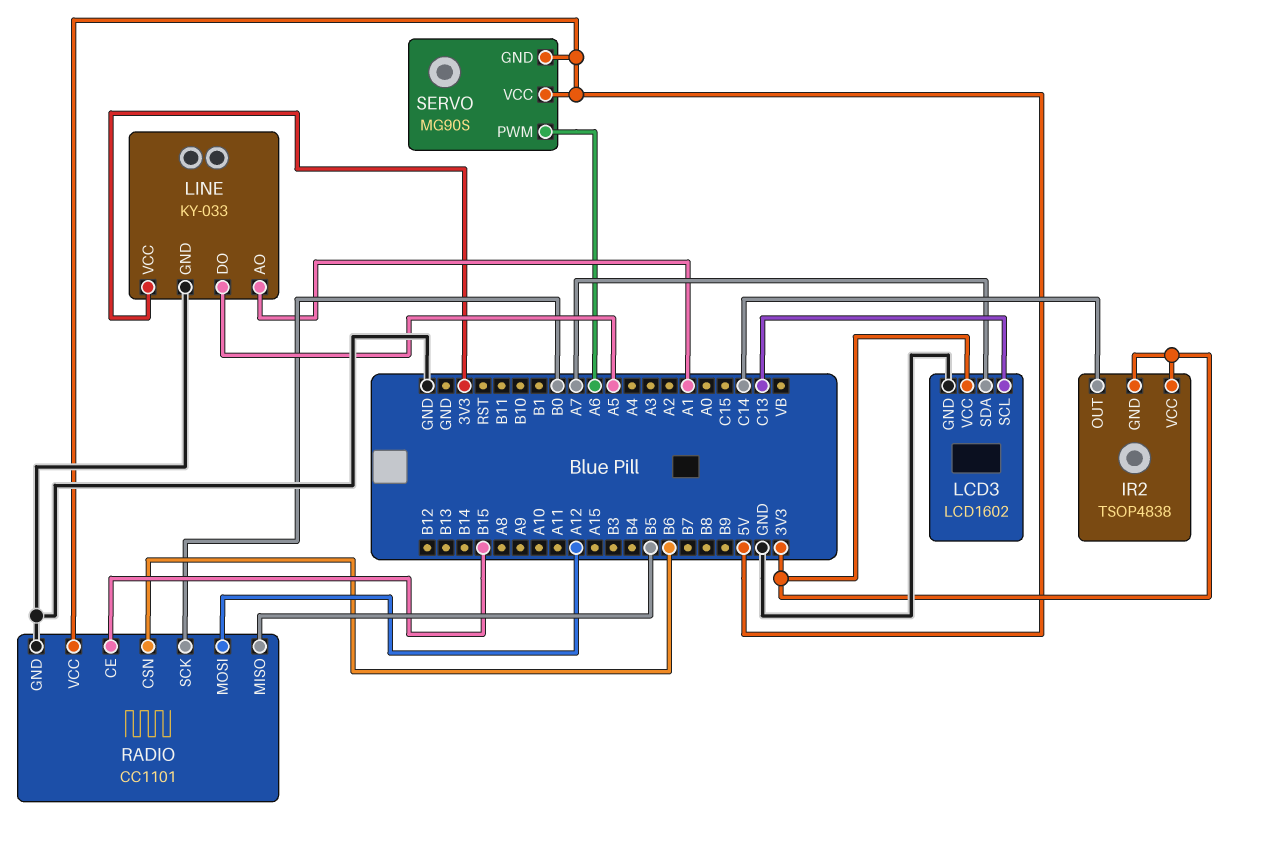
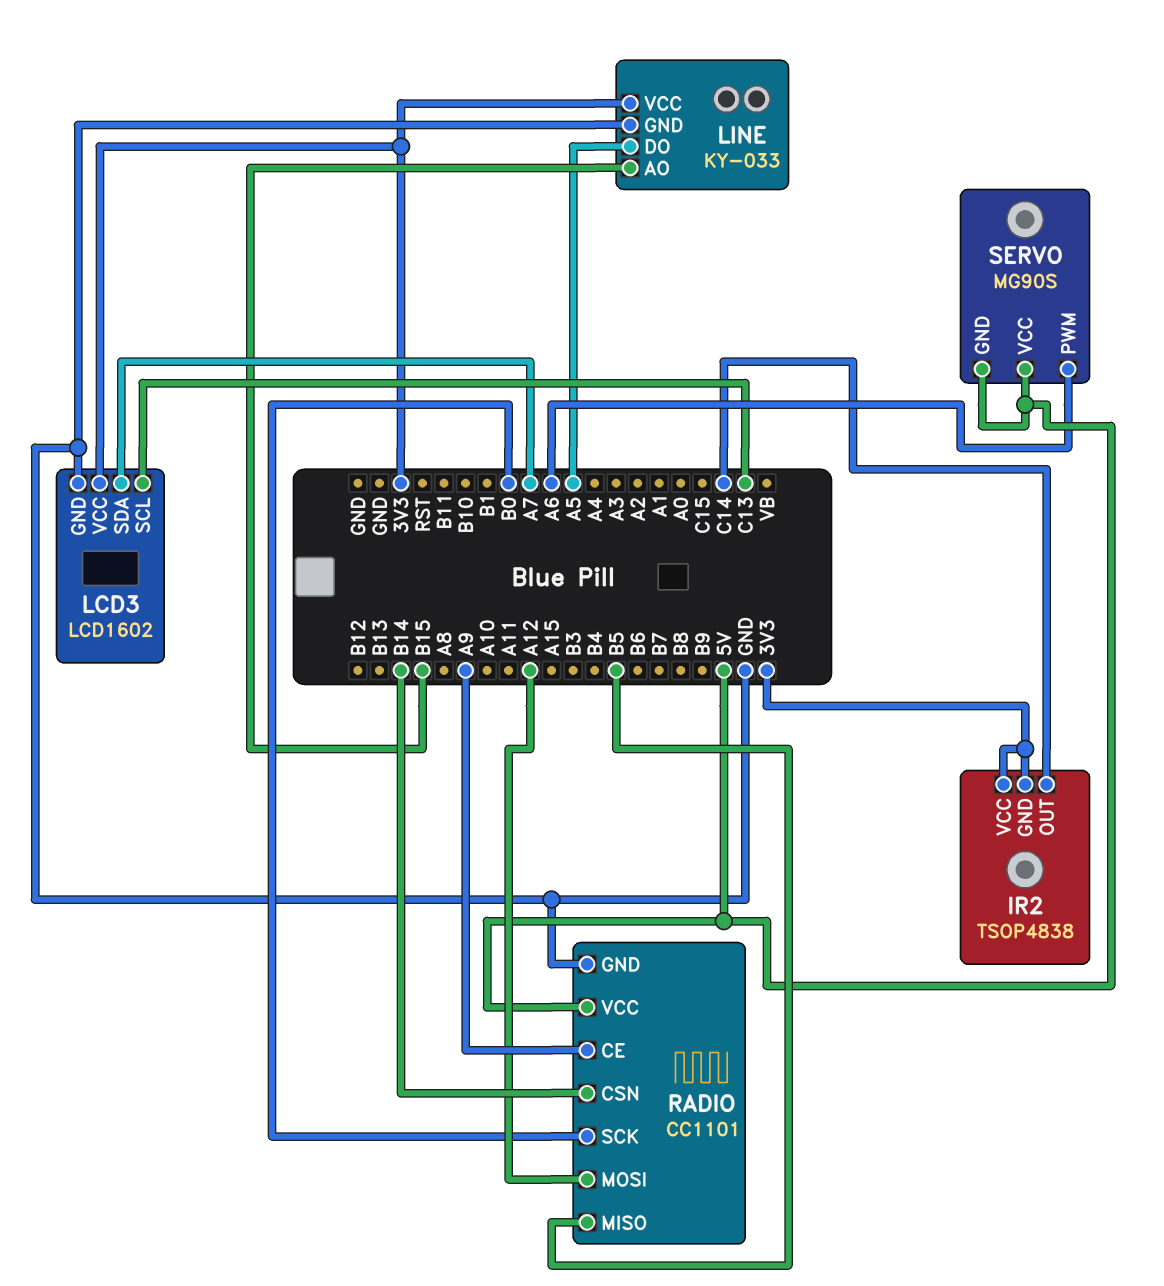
LINE pin AO: A1 -> B15
RADIO pin CE: B15 -> A9
RADIO pin CSN: B6 -> B14

